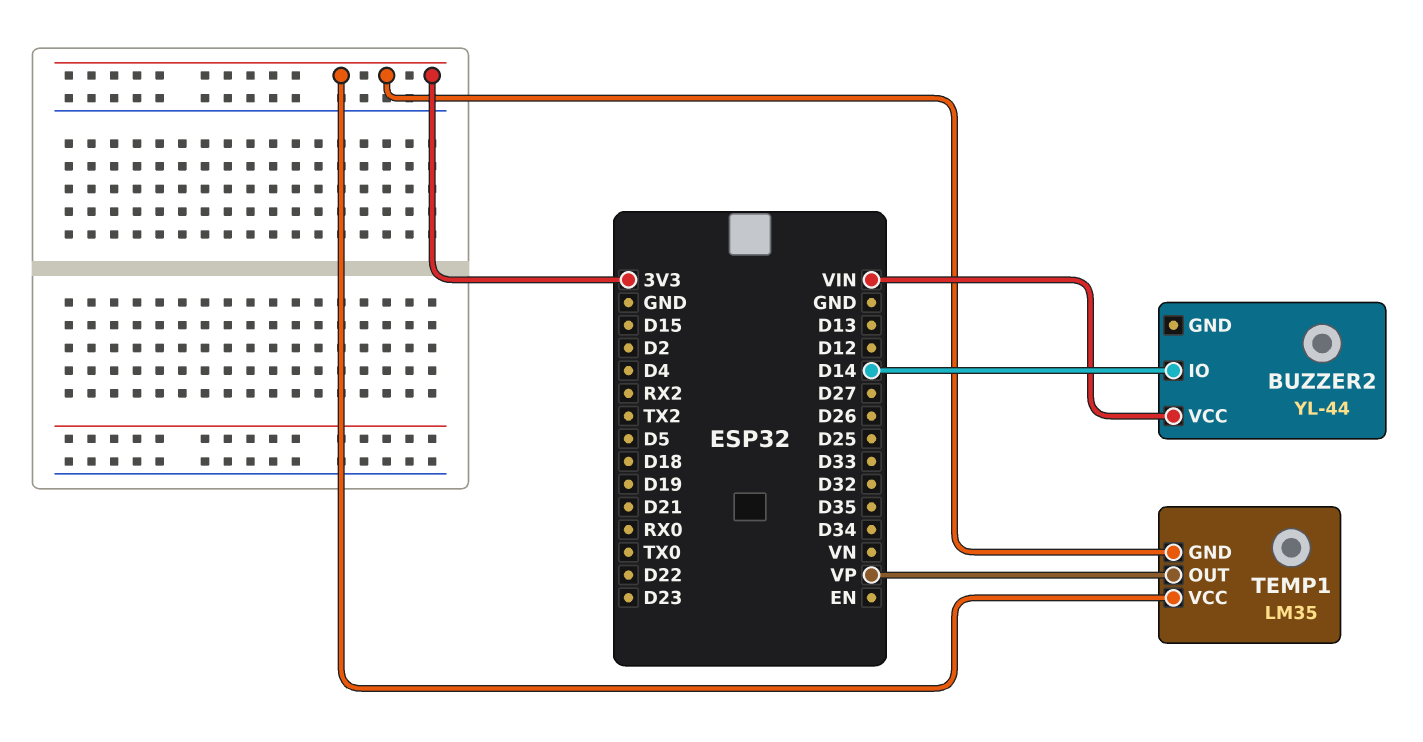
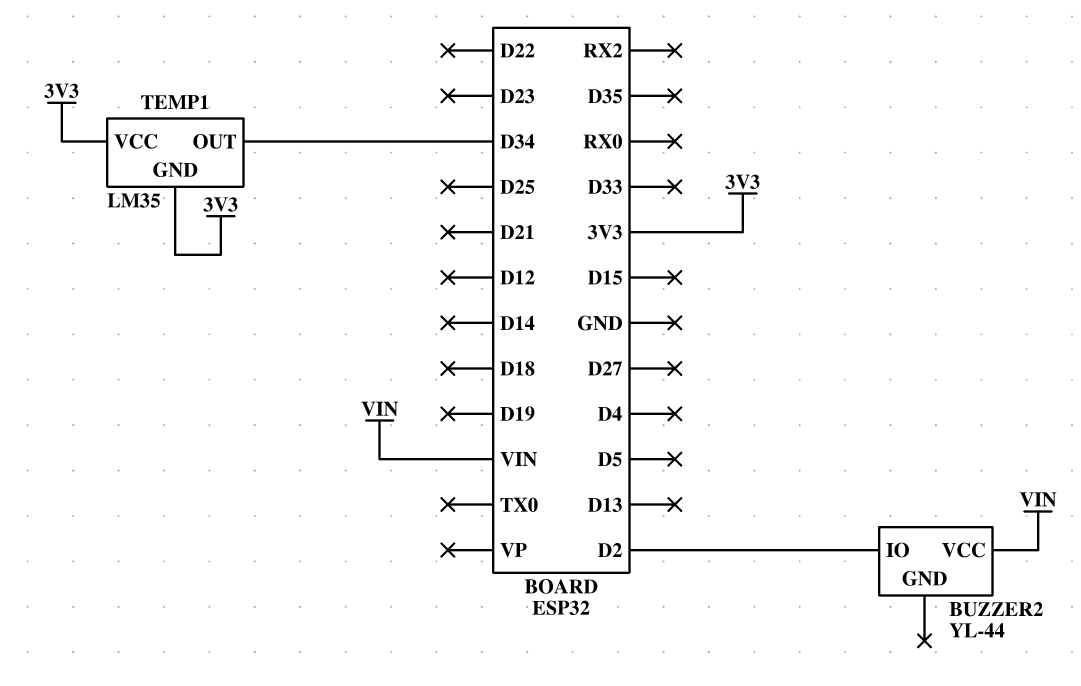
BUZZER2 pin IO: D14 -> D2
TEMP1 pin OUT: VP -> D34

